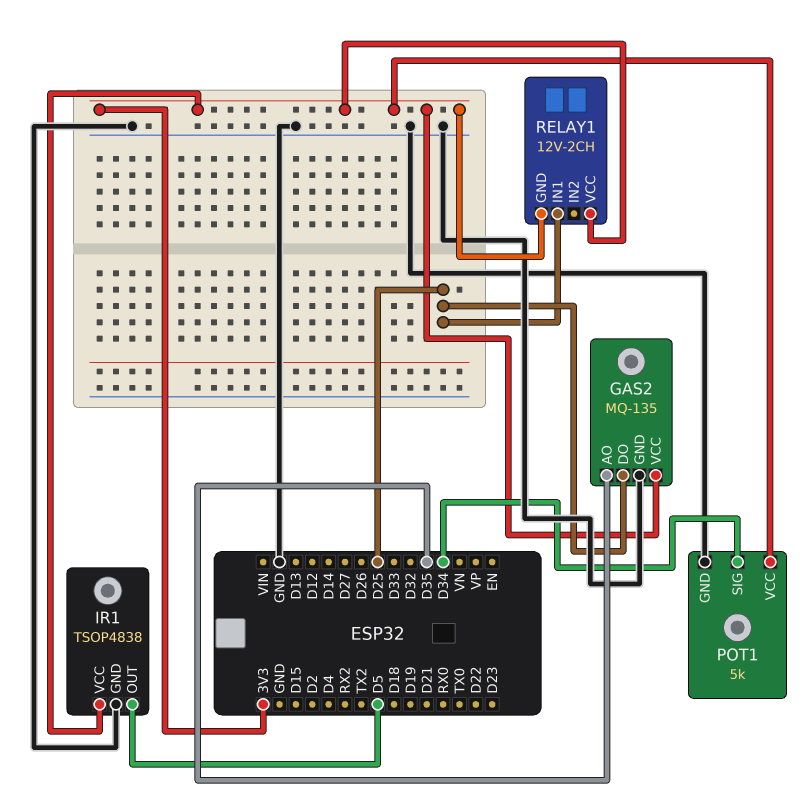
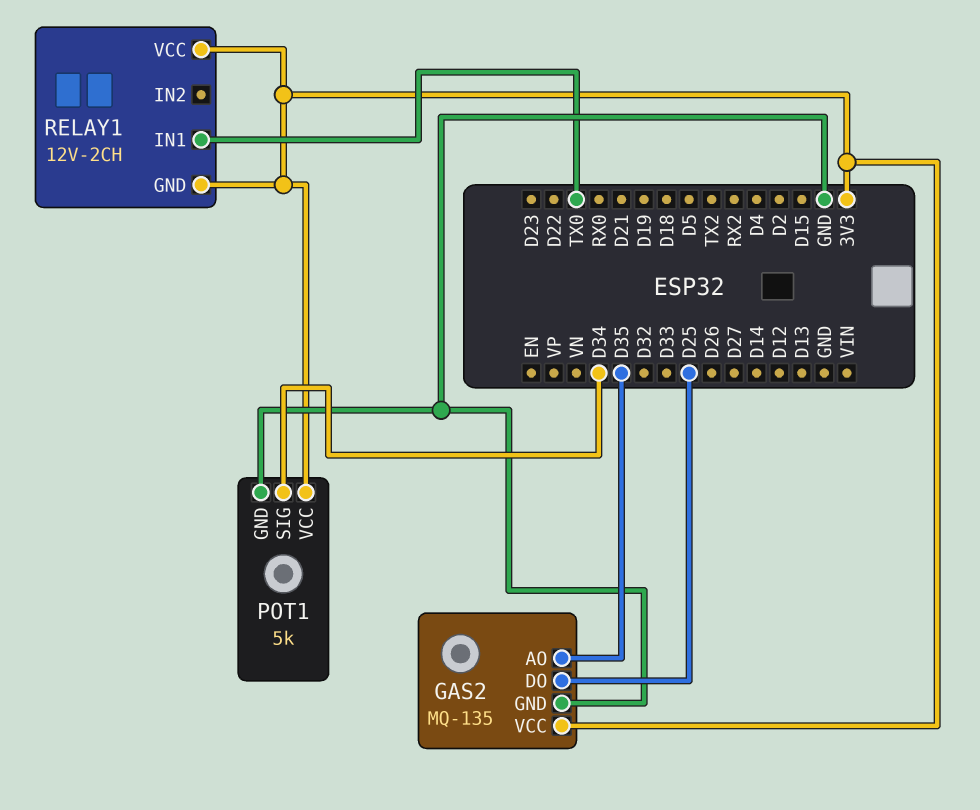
IR1: TSOP4838 -> none
IR1 pin GND: GND -> none
IR1 pin OUT: D5 -> none
IR1 pin VCC: 3V3 -> none
RELAY1 pin IN1: D25 -> TX0

